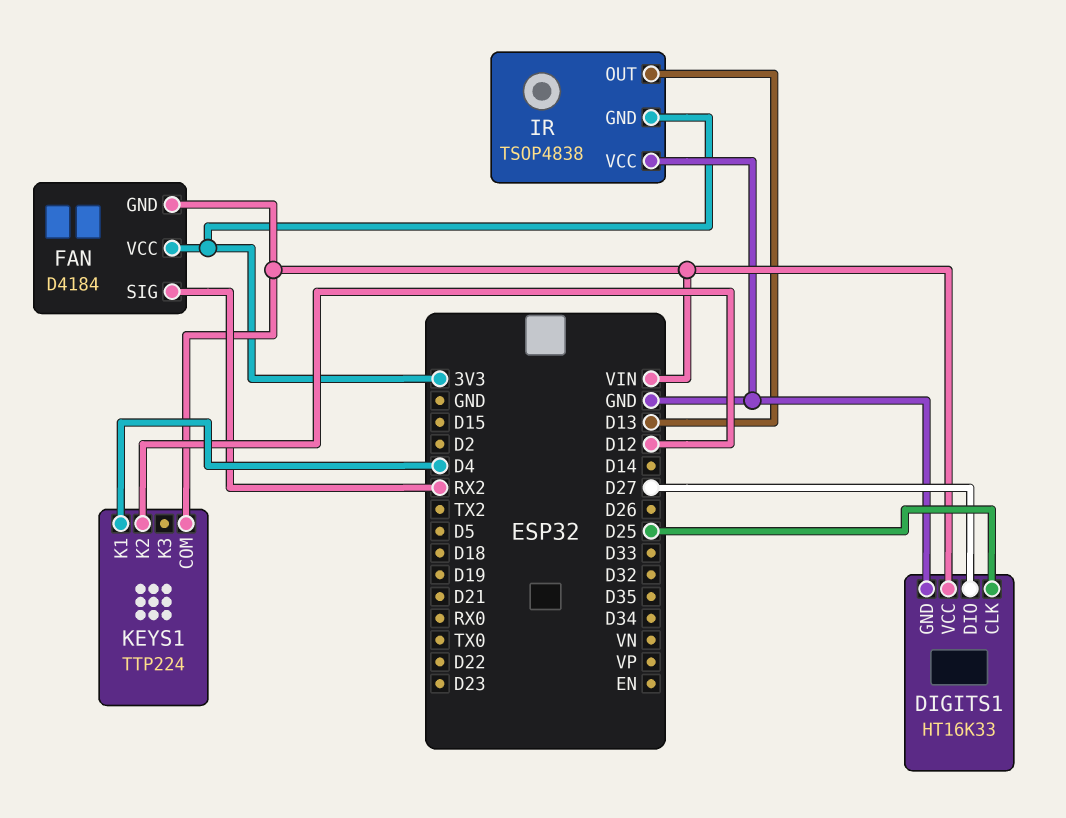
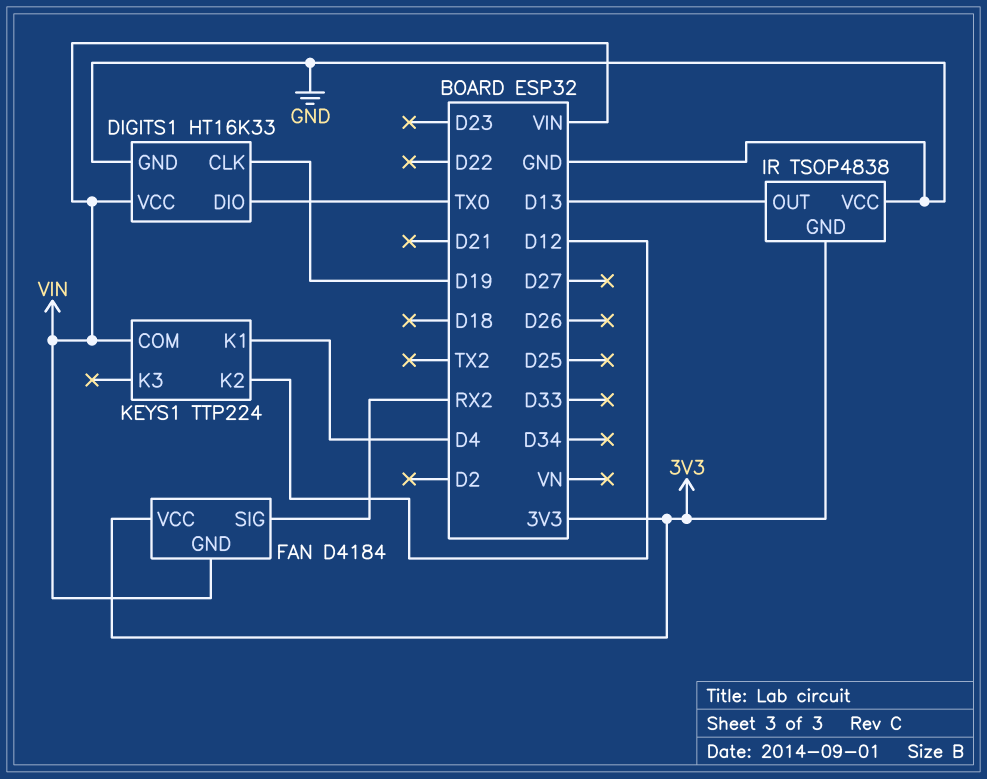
DIGITS1 pin CLK: D25 -> D19
DIGITS1 pin DIO: D27 -> TX0

